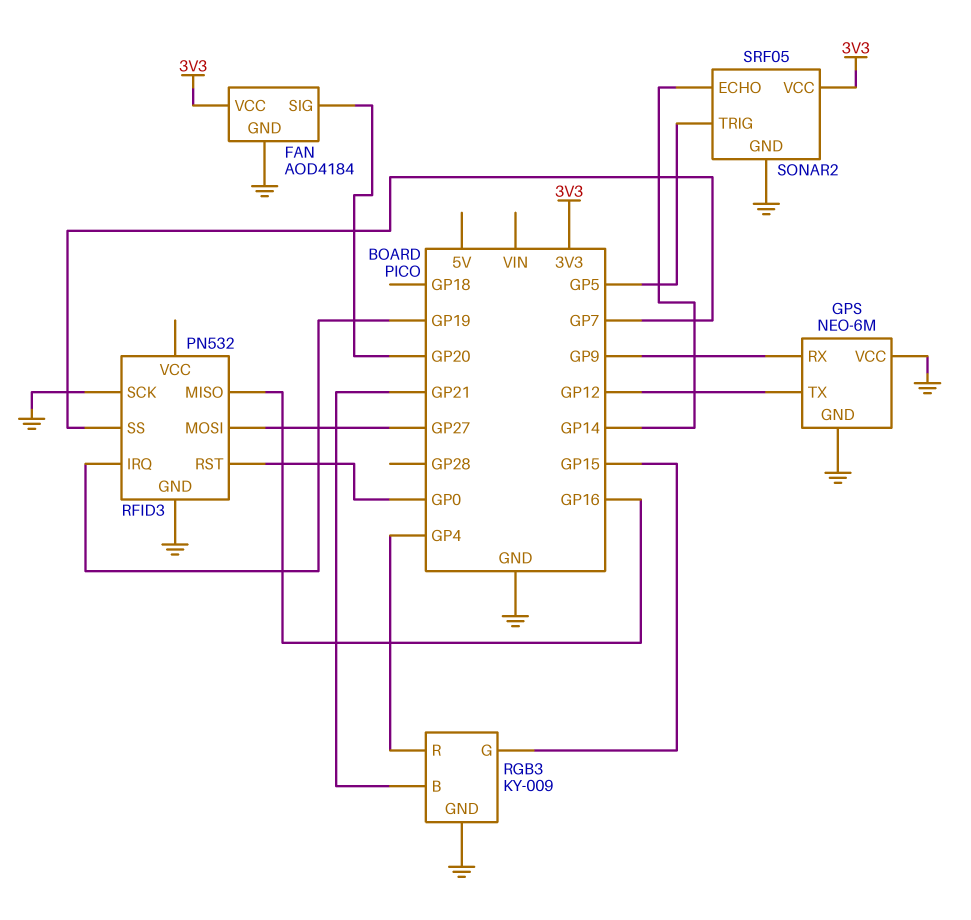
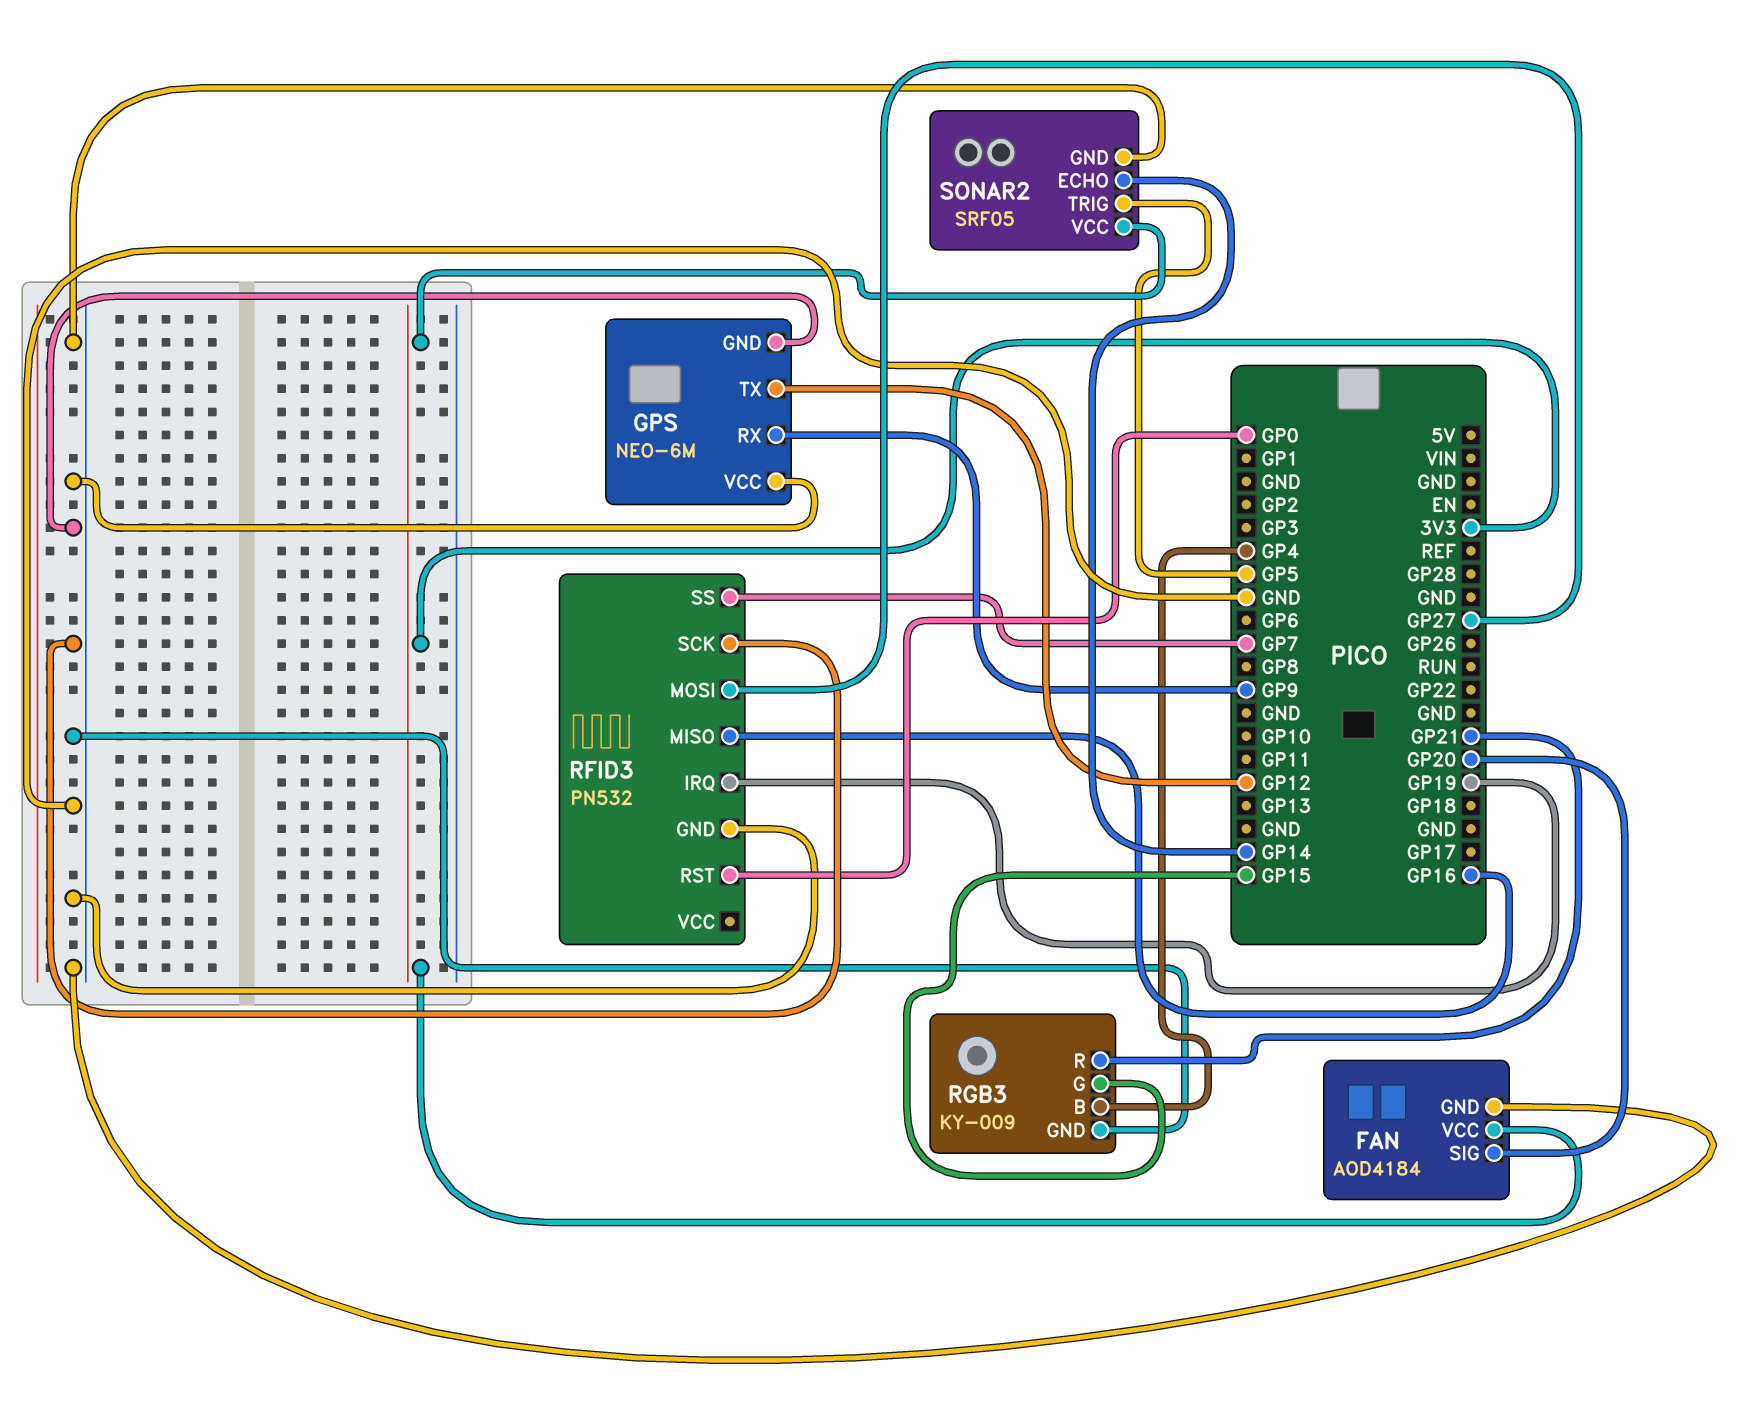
RGB3 pin B: GP21 -> GP4
RGB3 pin R: GP4 -> GP21

